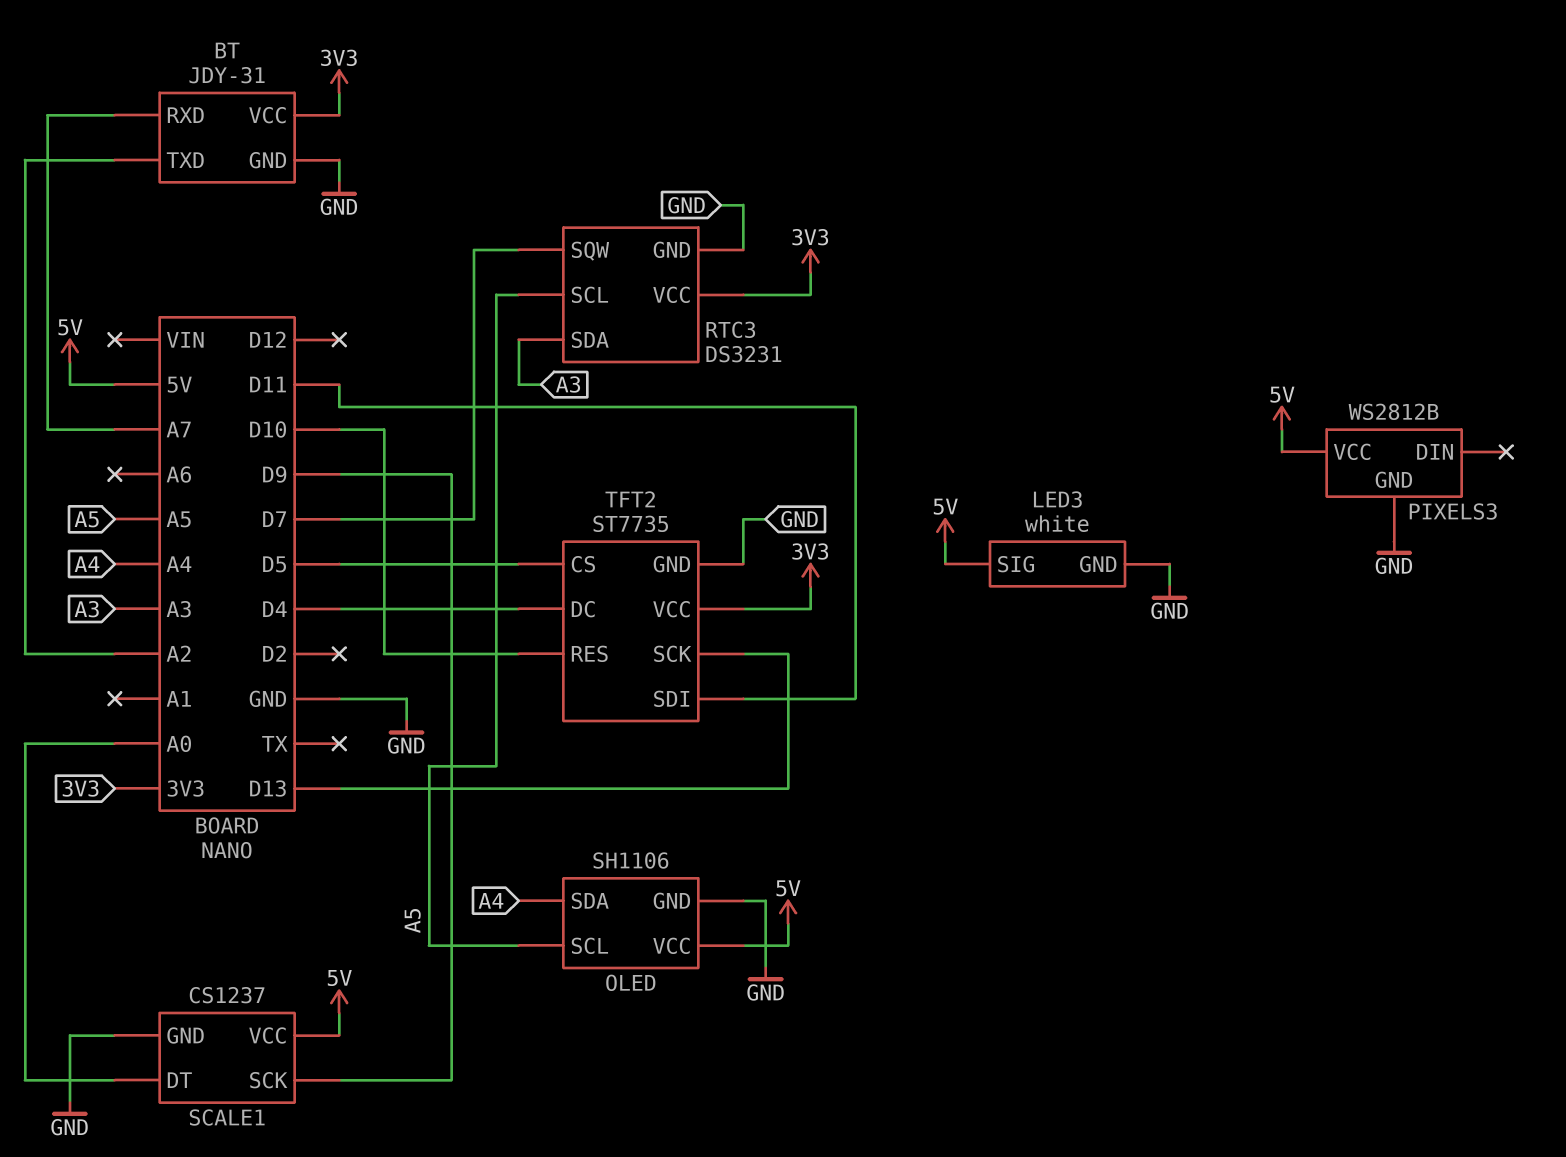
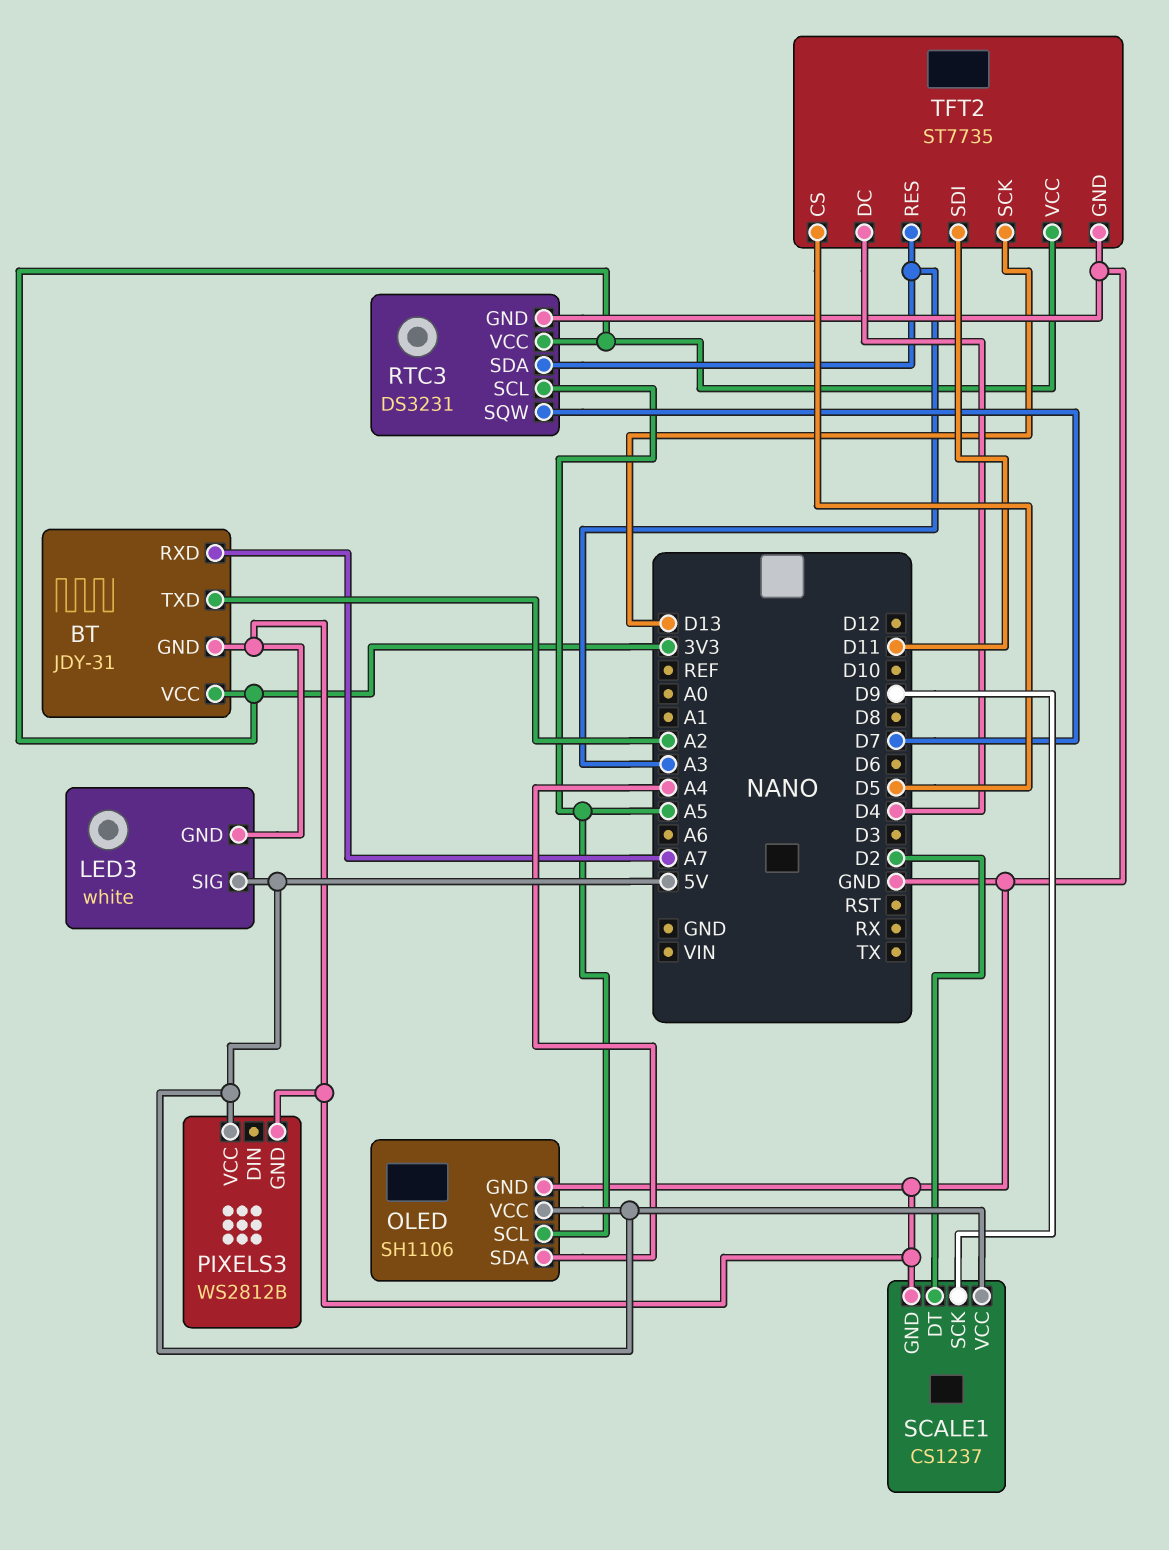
SCALE1 pin DT: A0 -> D2
TFT2 pin RES: D10 -> A3

